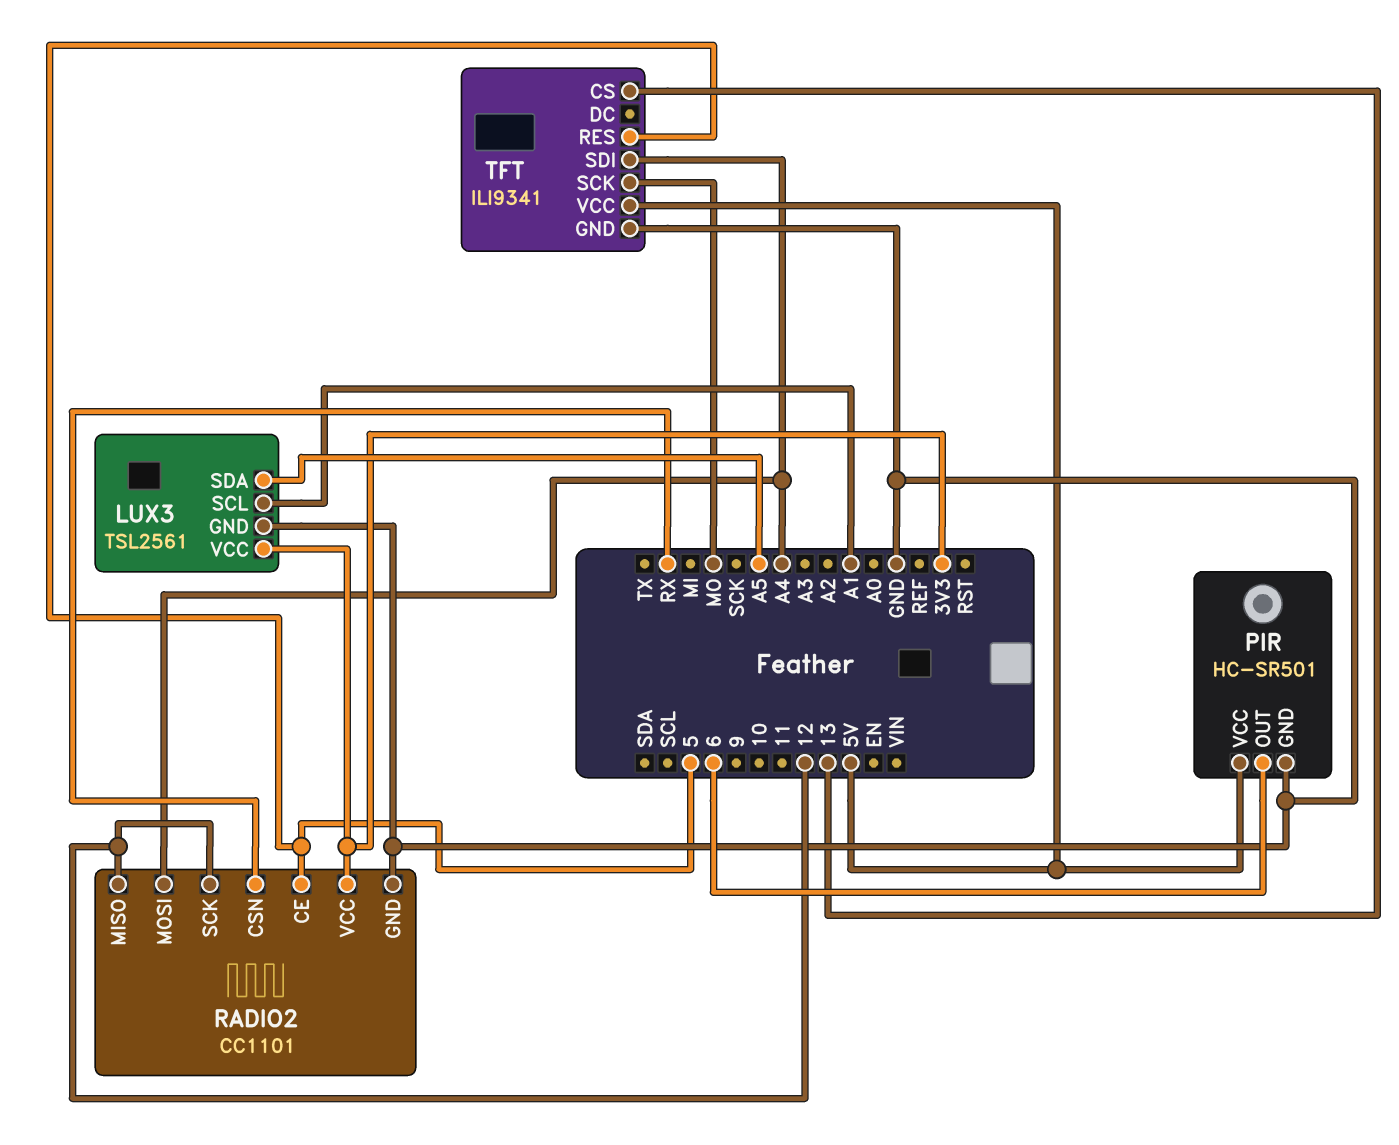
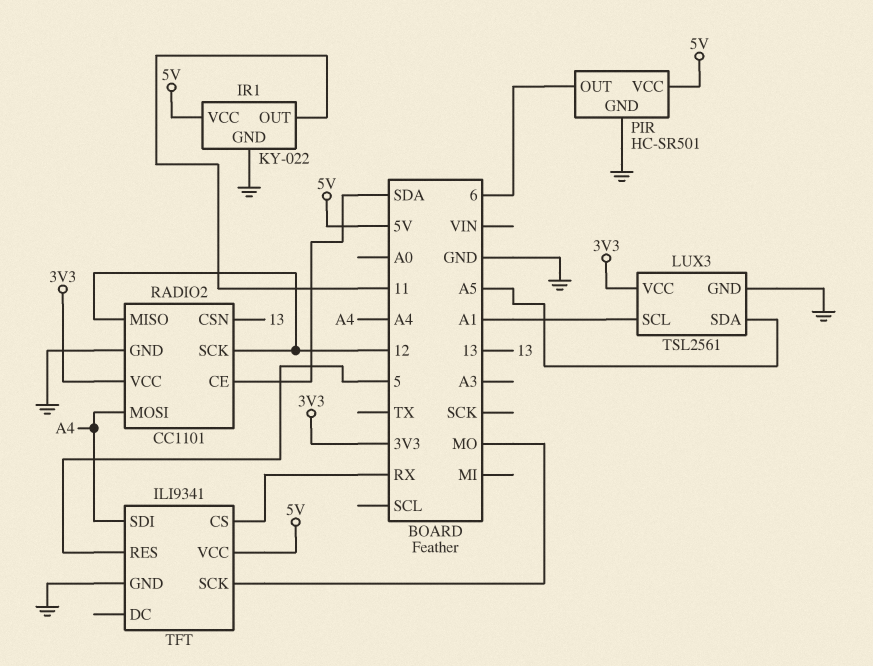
IR1: none -> KY-022
IR1 pin GND: none -> GND
IR1 pin OUT: none -> 11
IR1 pin VCC: none -> 5V
RADIO2 pin CE: 5 -> SDA
RADIO2 pin CSN: RX -> 13
TFT pin CS: 13 -> RX

